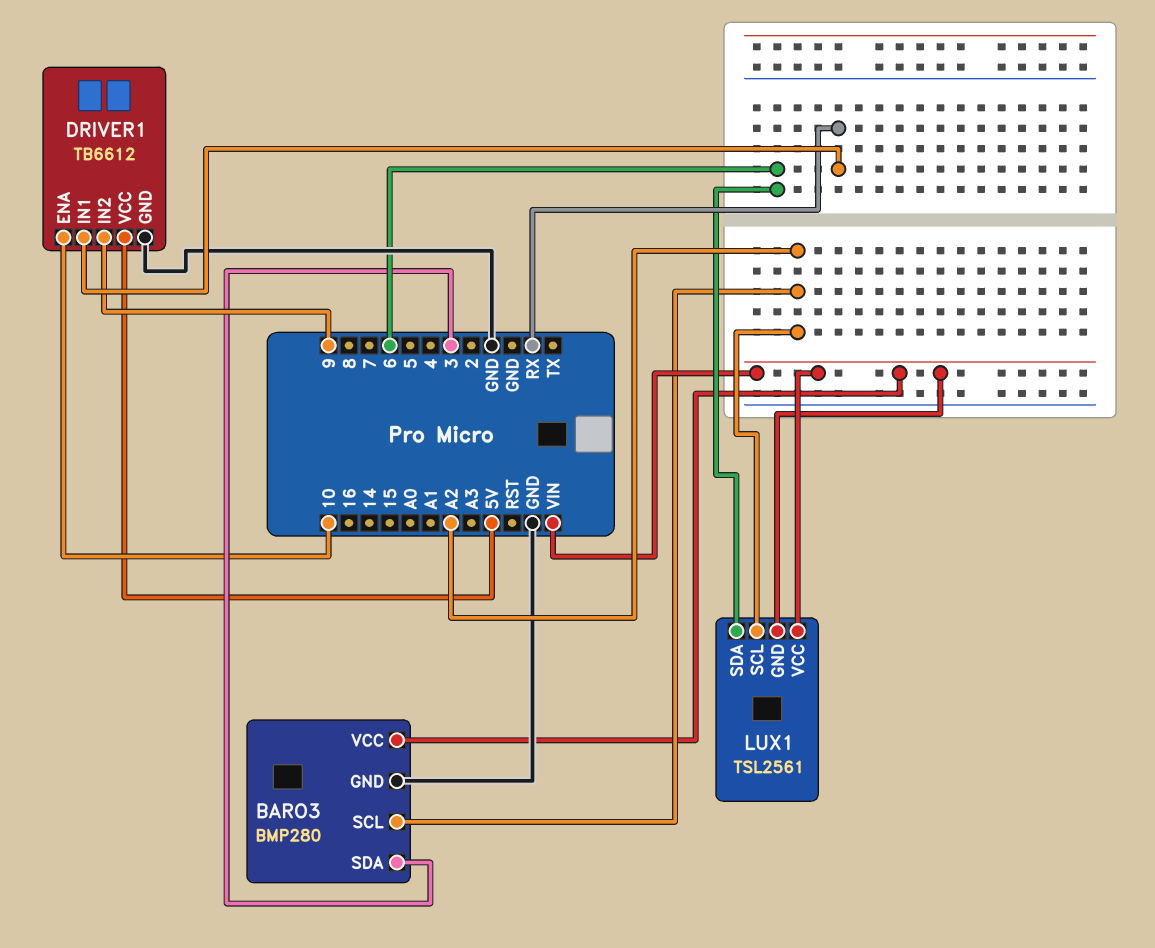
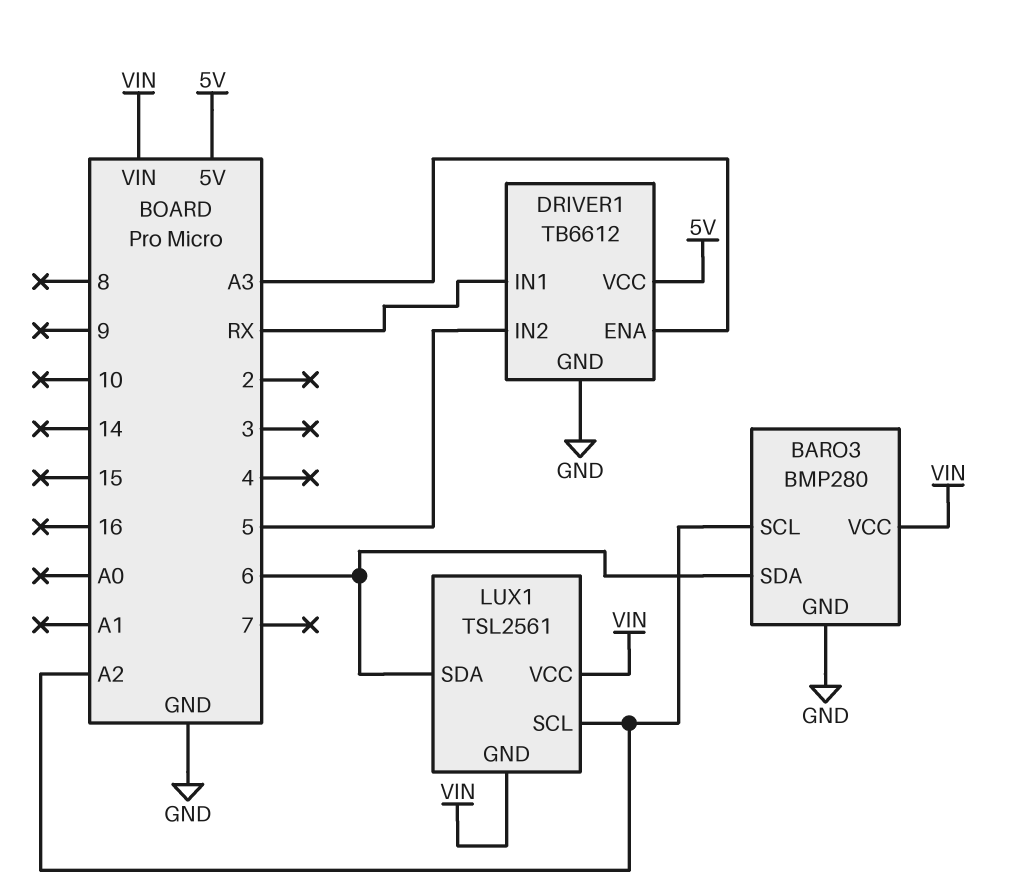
BARO3 pin SDA: 3 -> 6
DRIVER1 pin ENA: 10 -> A3
DRIVER1 pin IN2: 9 -> 5

